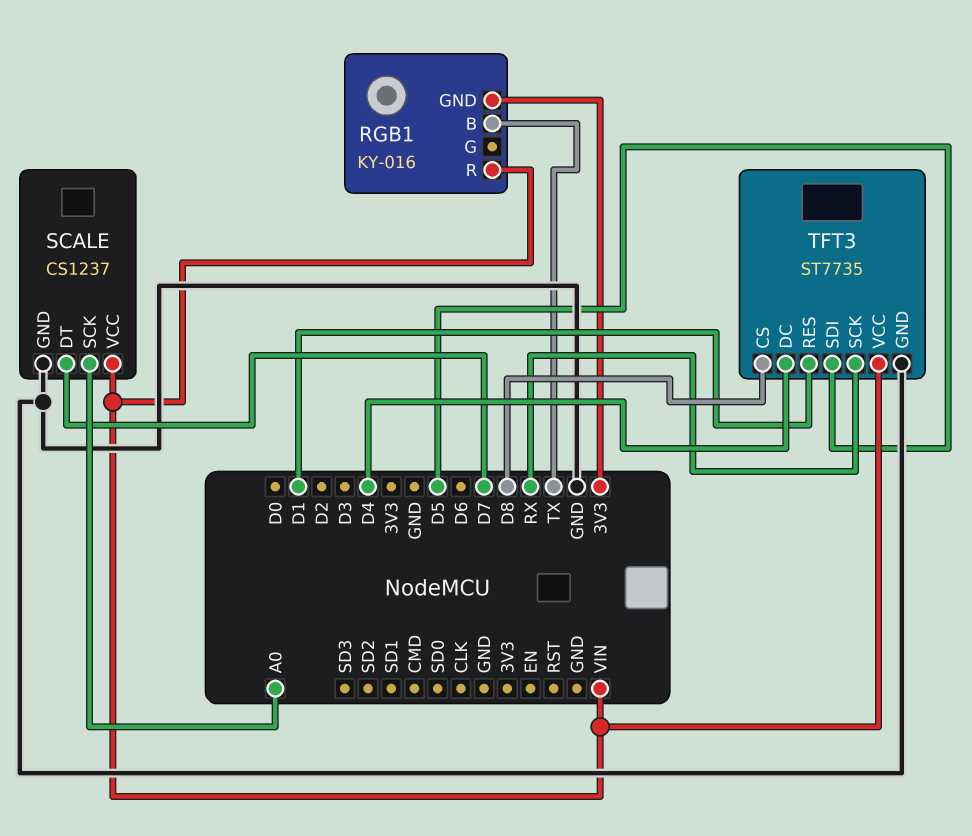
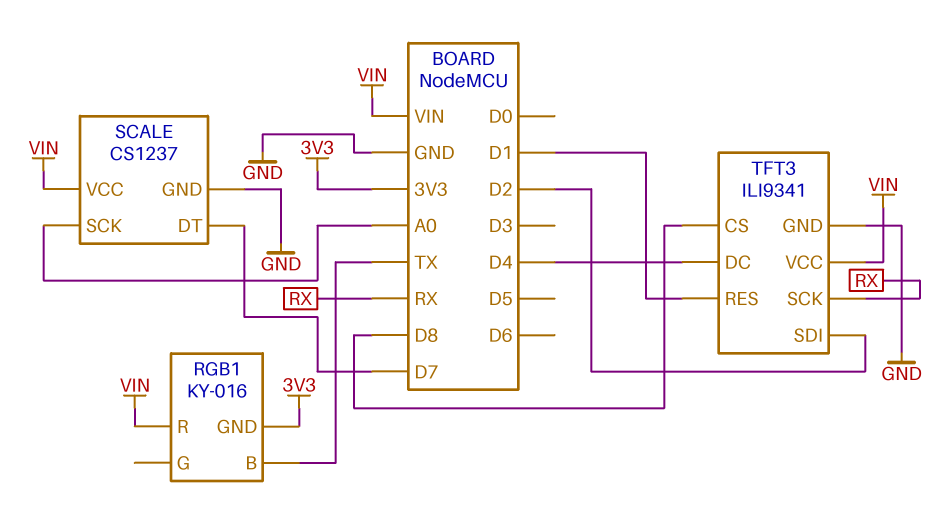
TFT3: ST7735 -> ILI9341
TFT3 pin SDI: D5 -> D2

